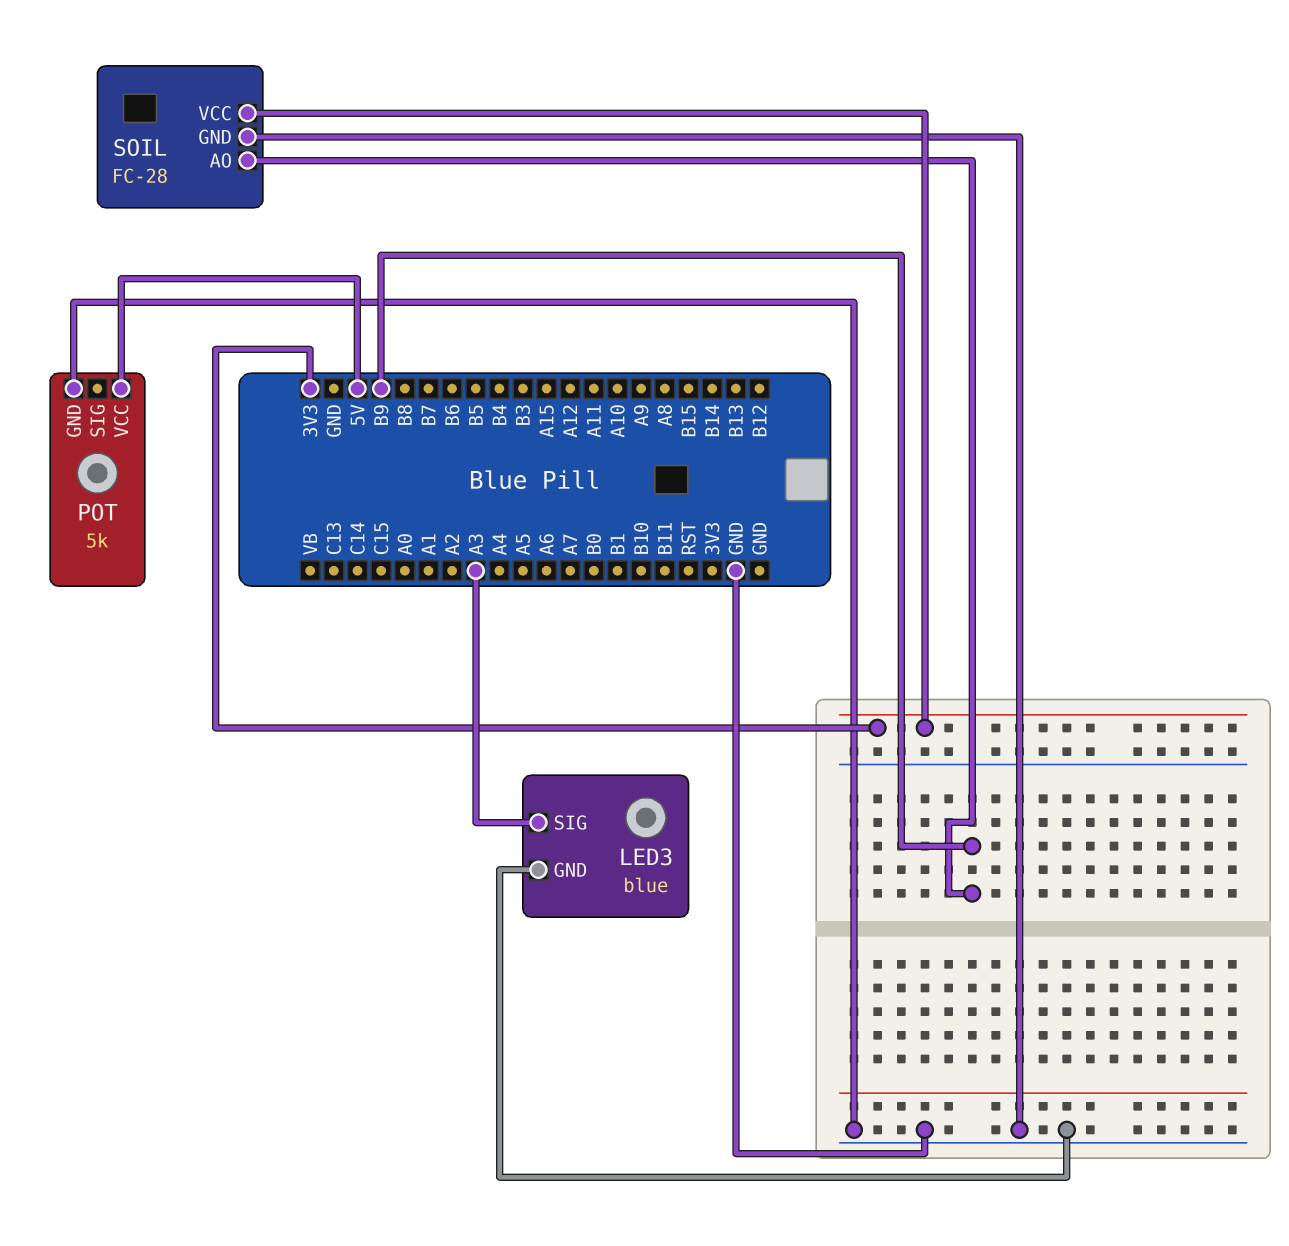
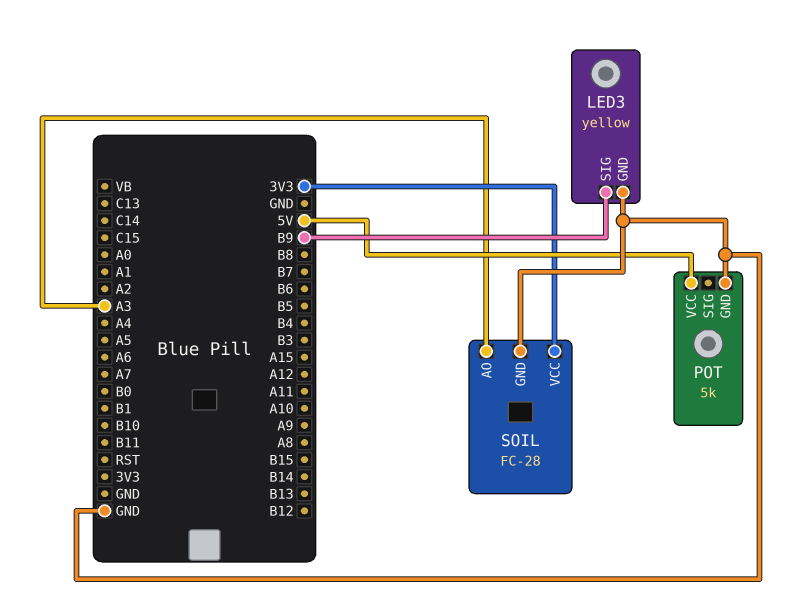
LED3: blue -> yellow
LED3 pin SIG: A3 -> B9
SOIL pin AO: B9 -> A3

